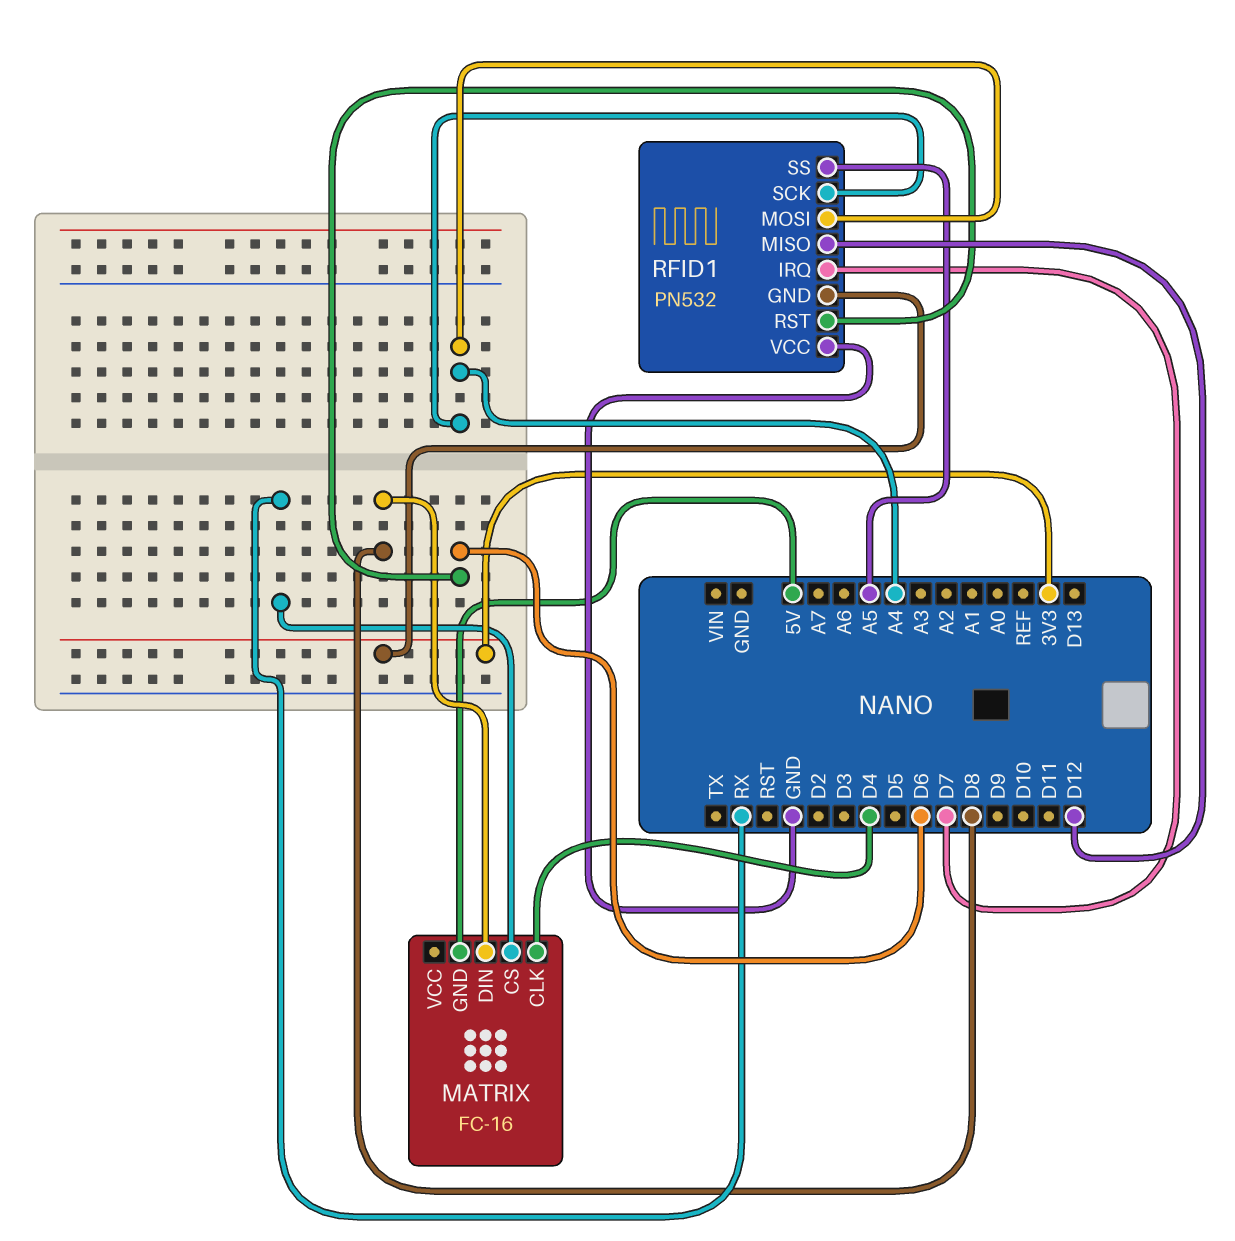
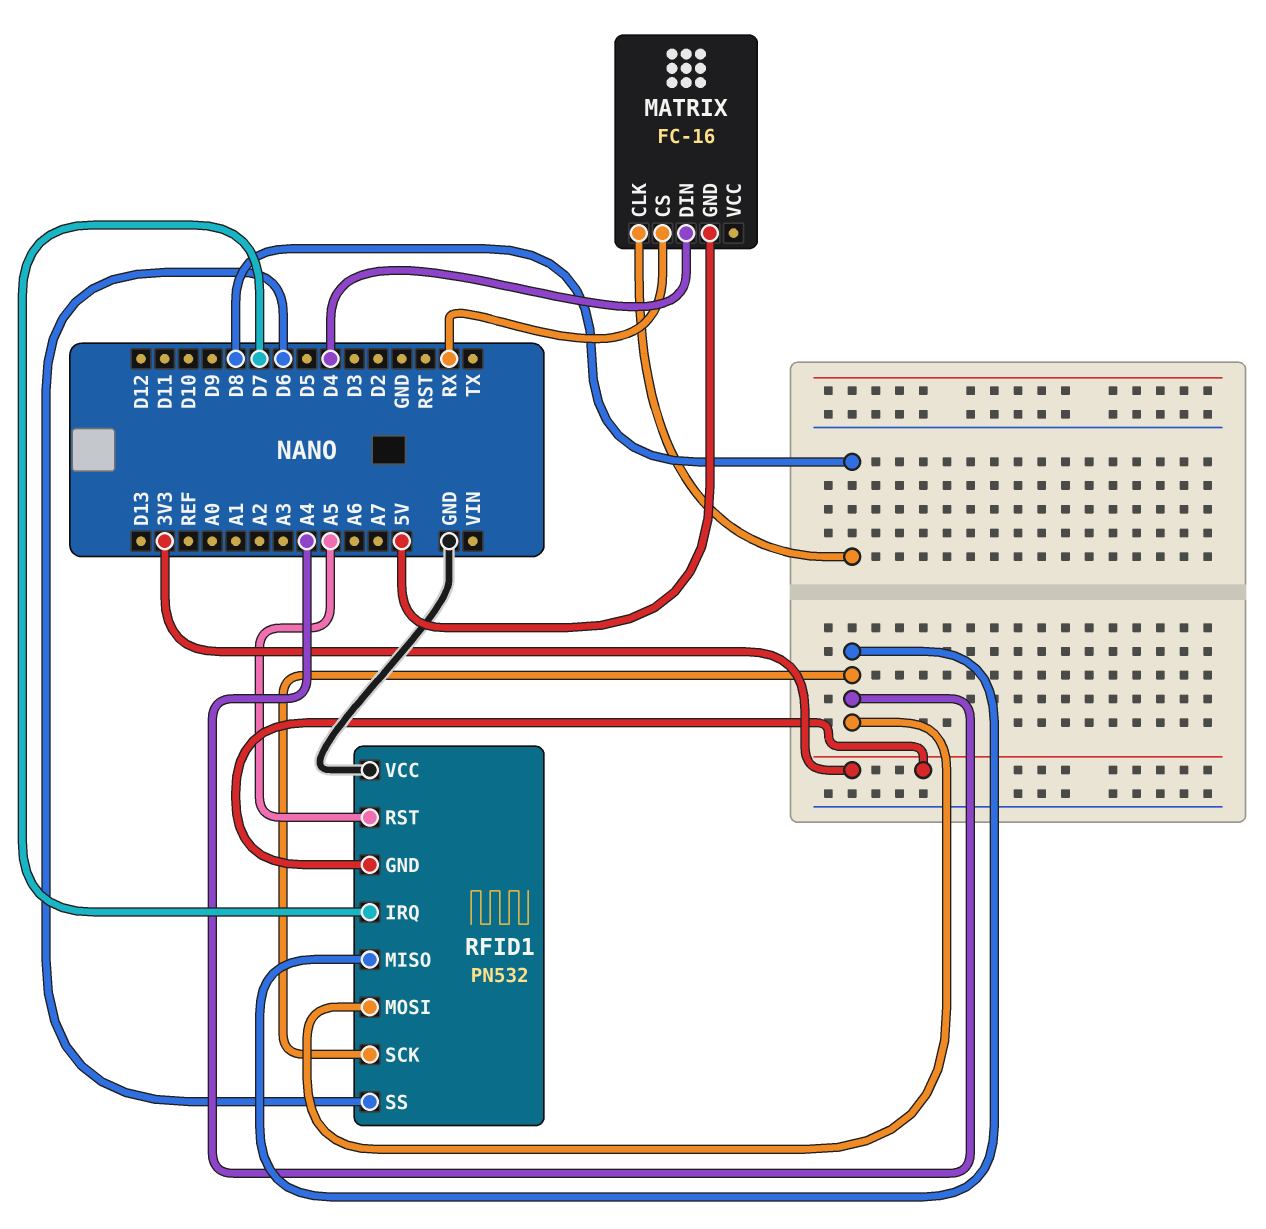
MATRIX pin CLK: D4 -> D8
MATRIX pin DIN: D8 -> D4
RFID1 pin MISO: D12 -> A4
RFID1 pin RST: D6 -> A5
RFID1 pin SS: A5 -> D6

